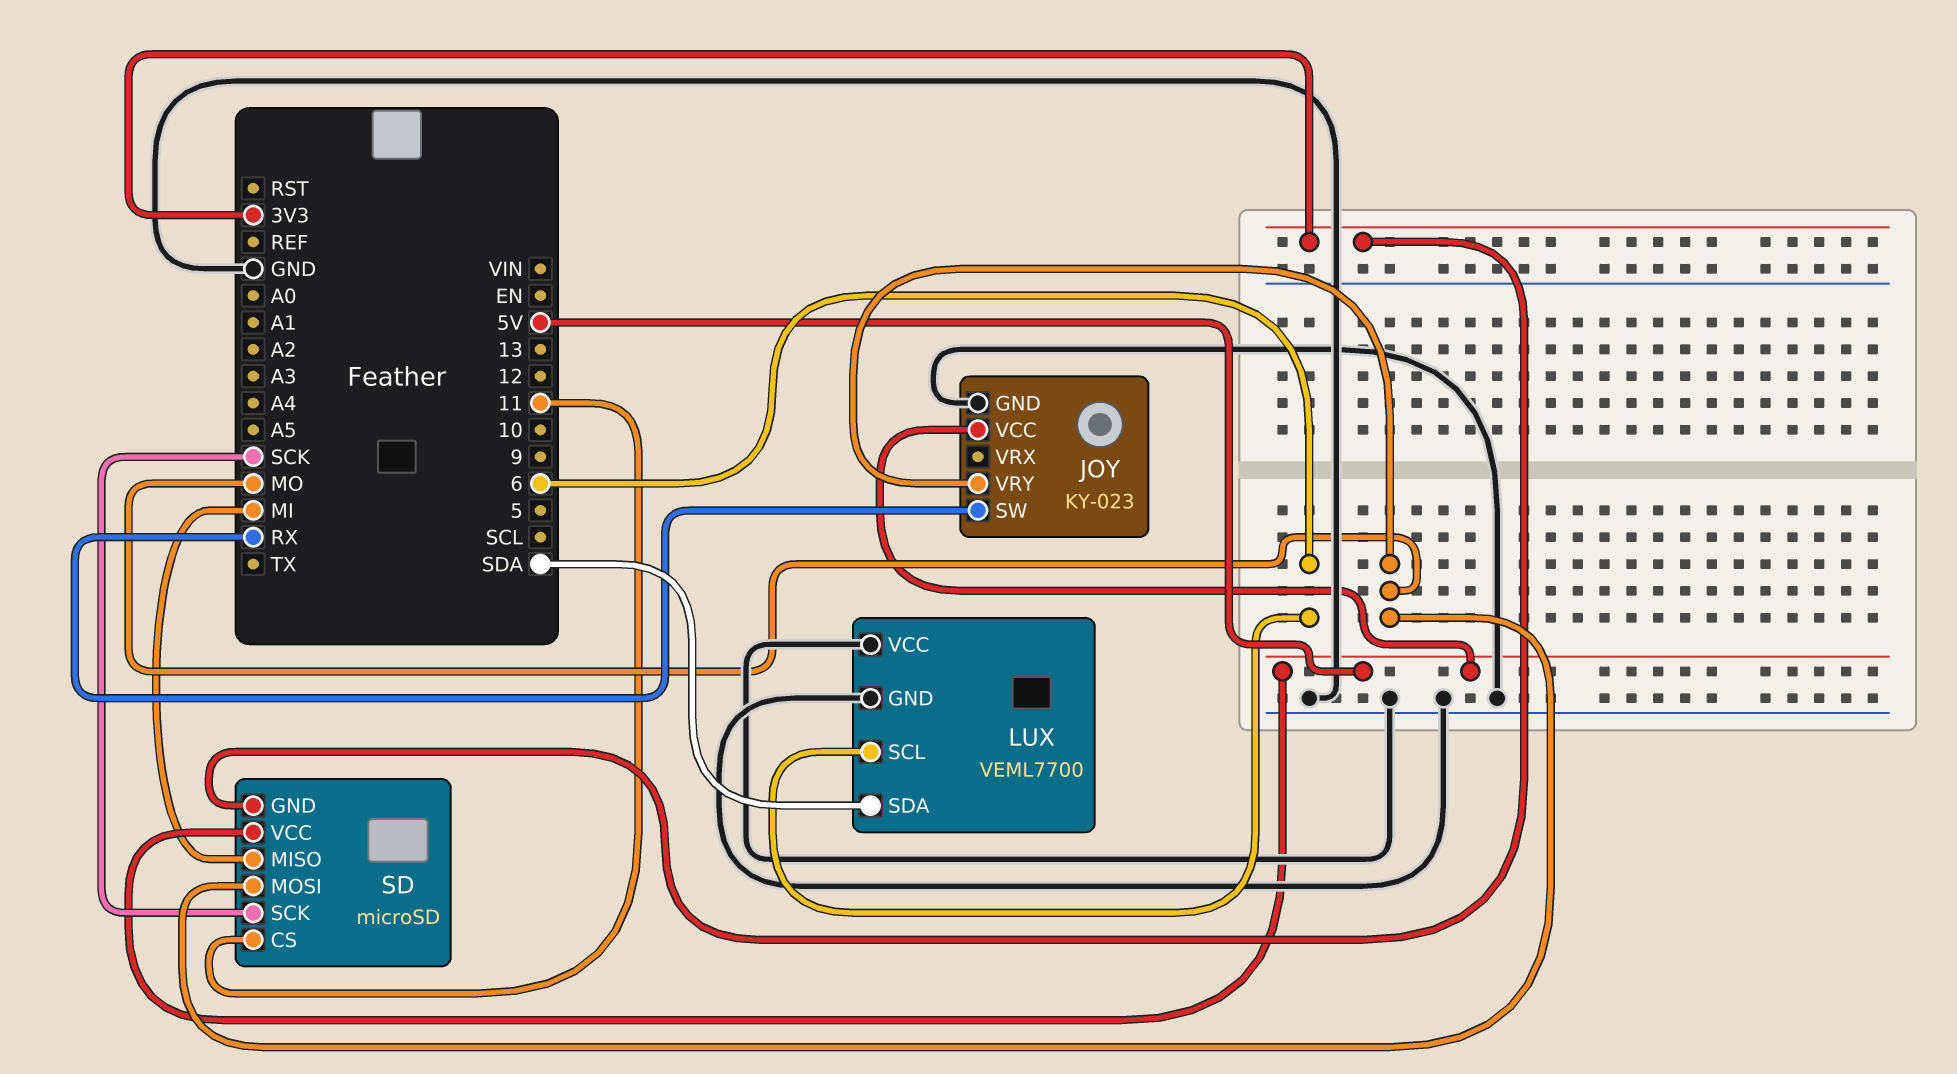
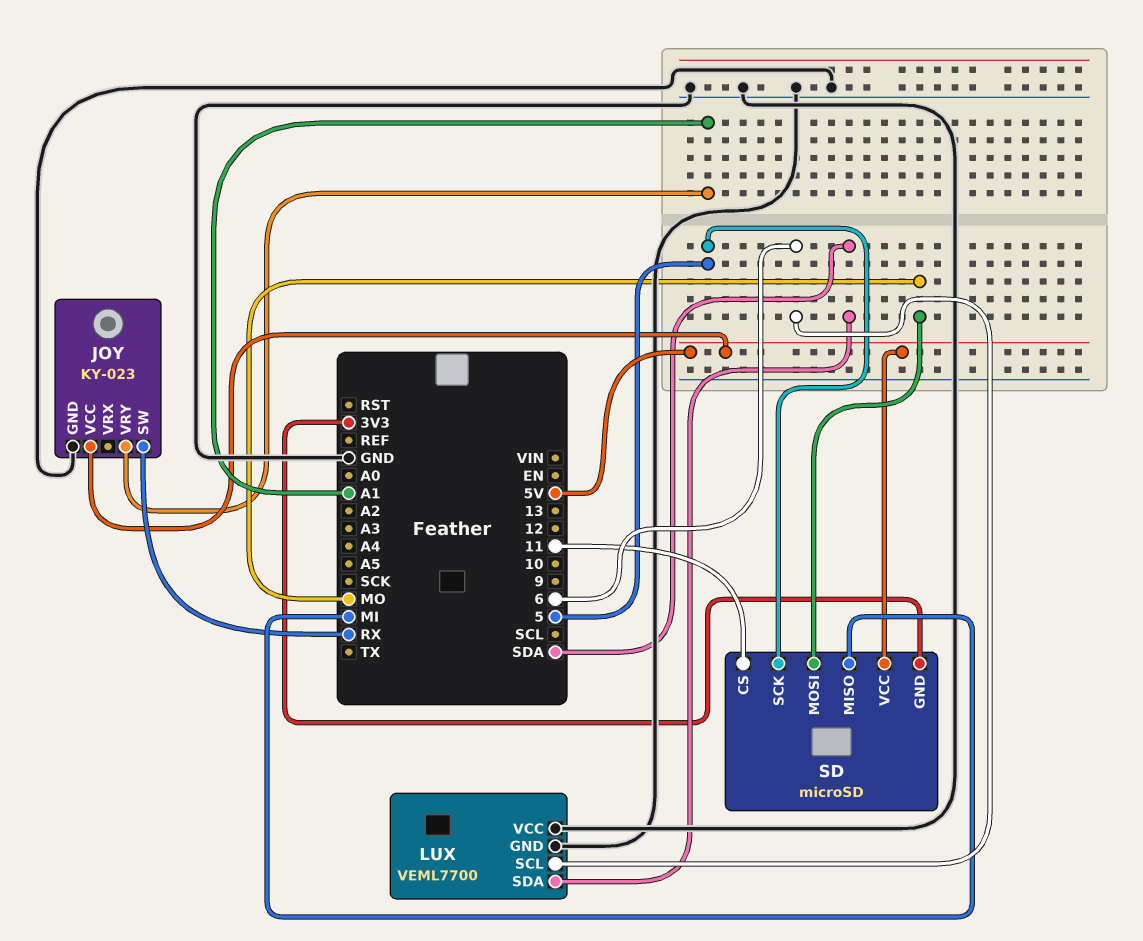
JOY pin VRY: MO -> A1
SD pin SCK: SCK -> 5

